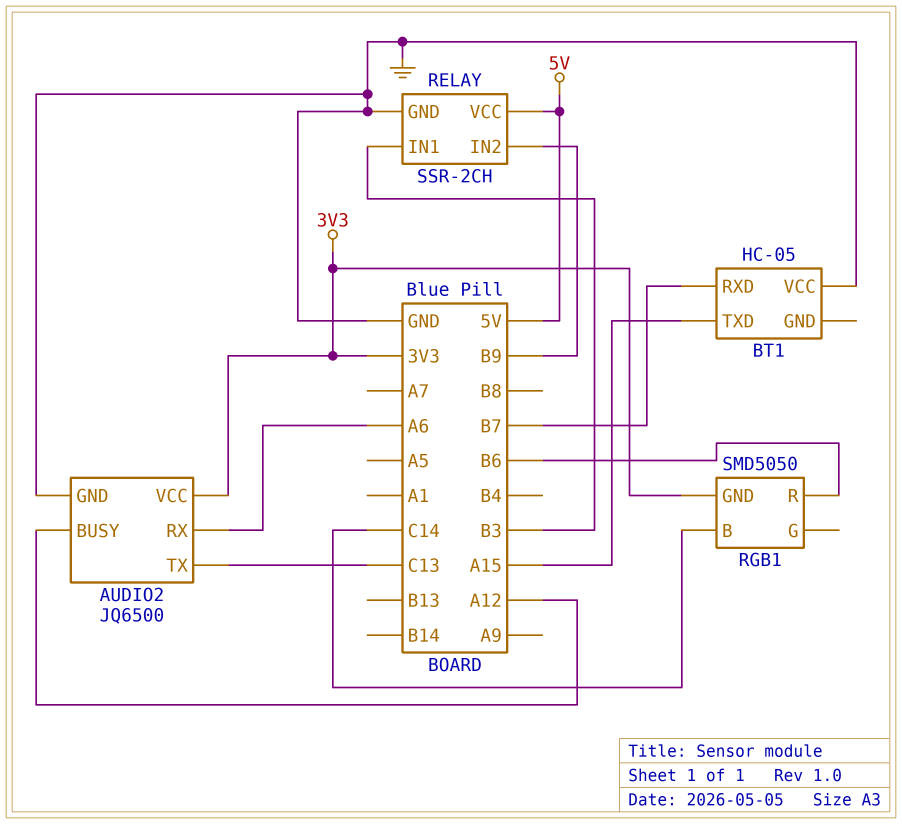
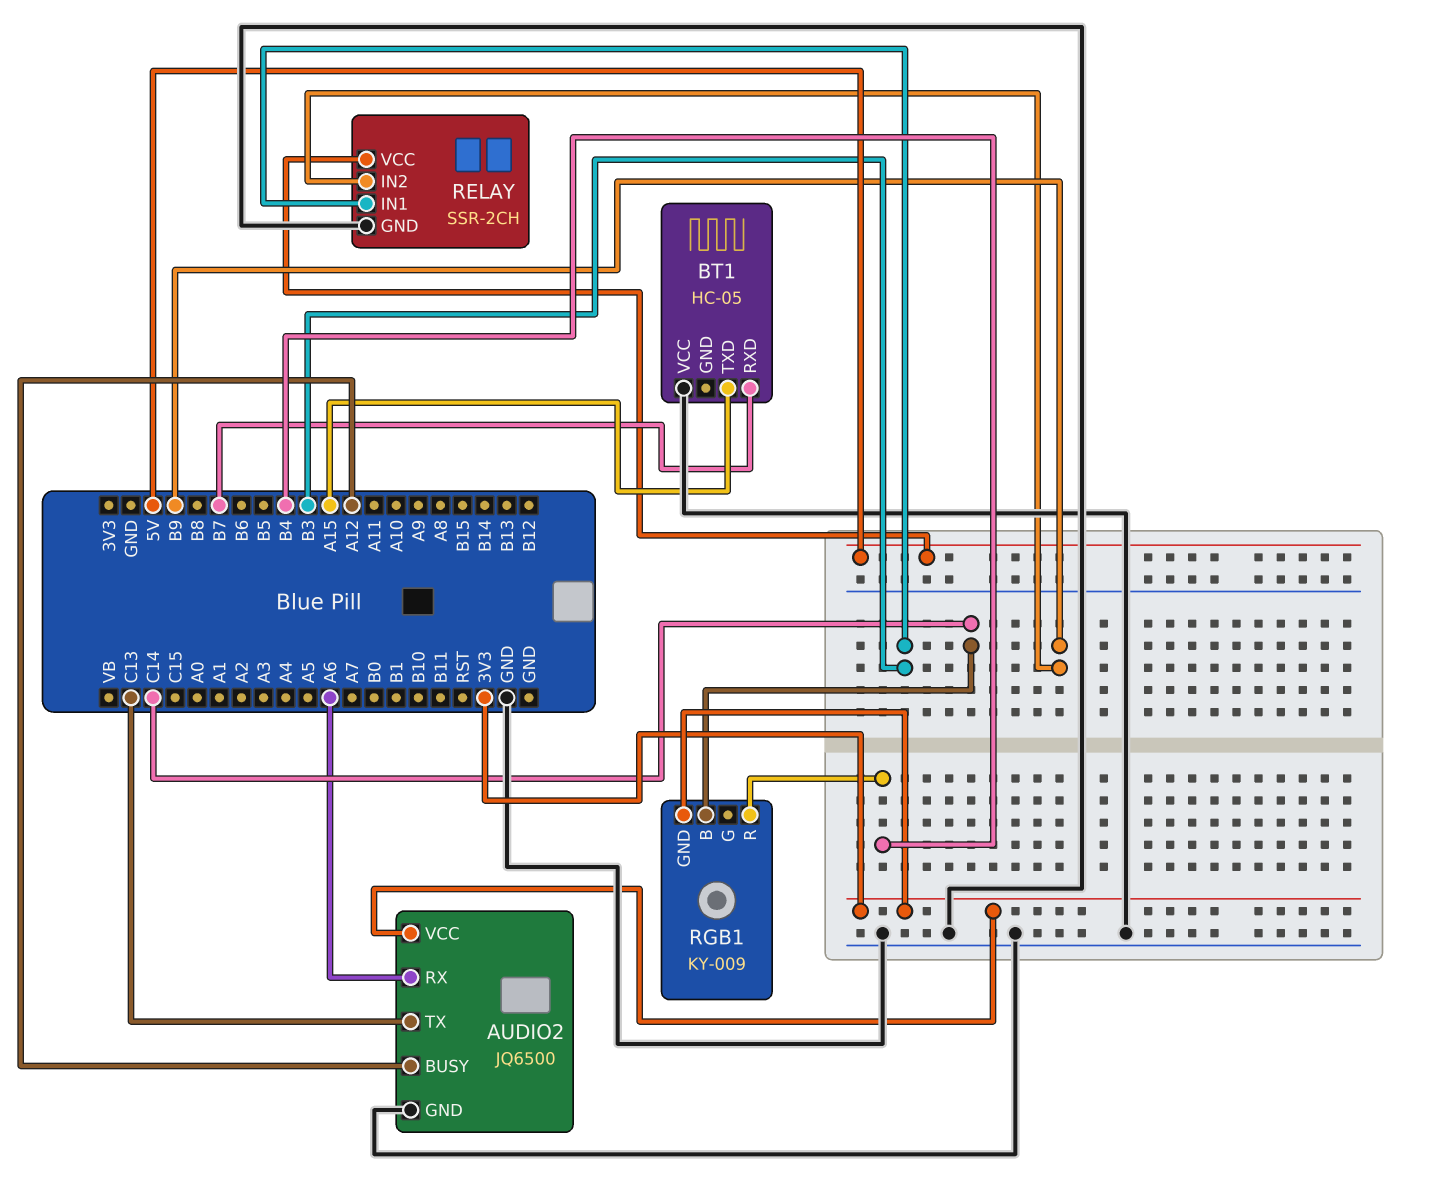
RGB1: SMD5050 -> KY-009
RGB1 pin R: B6 -> B4

